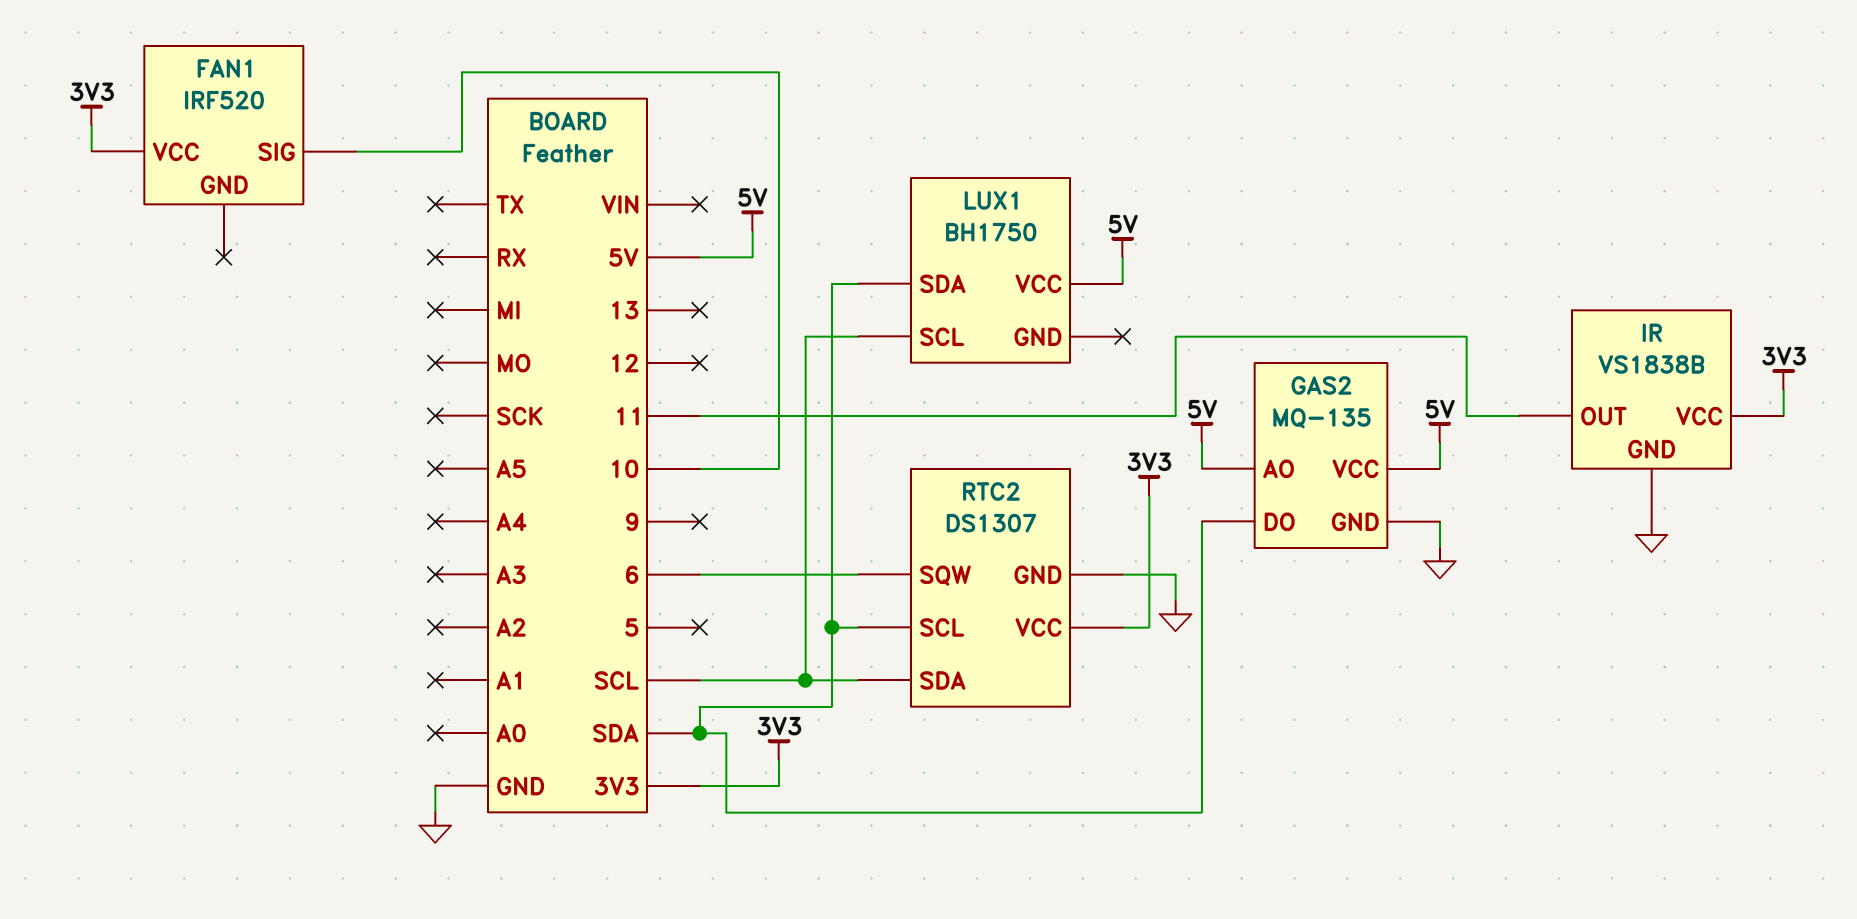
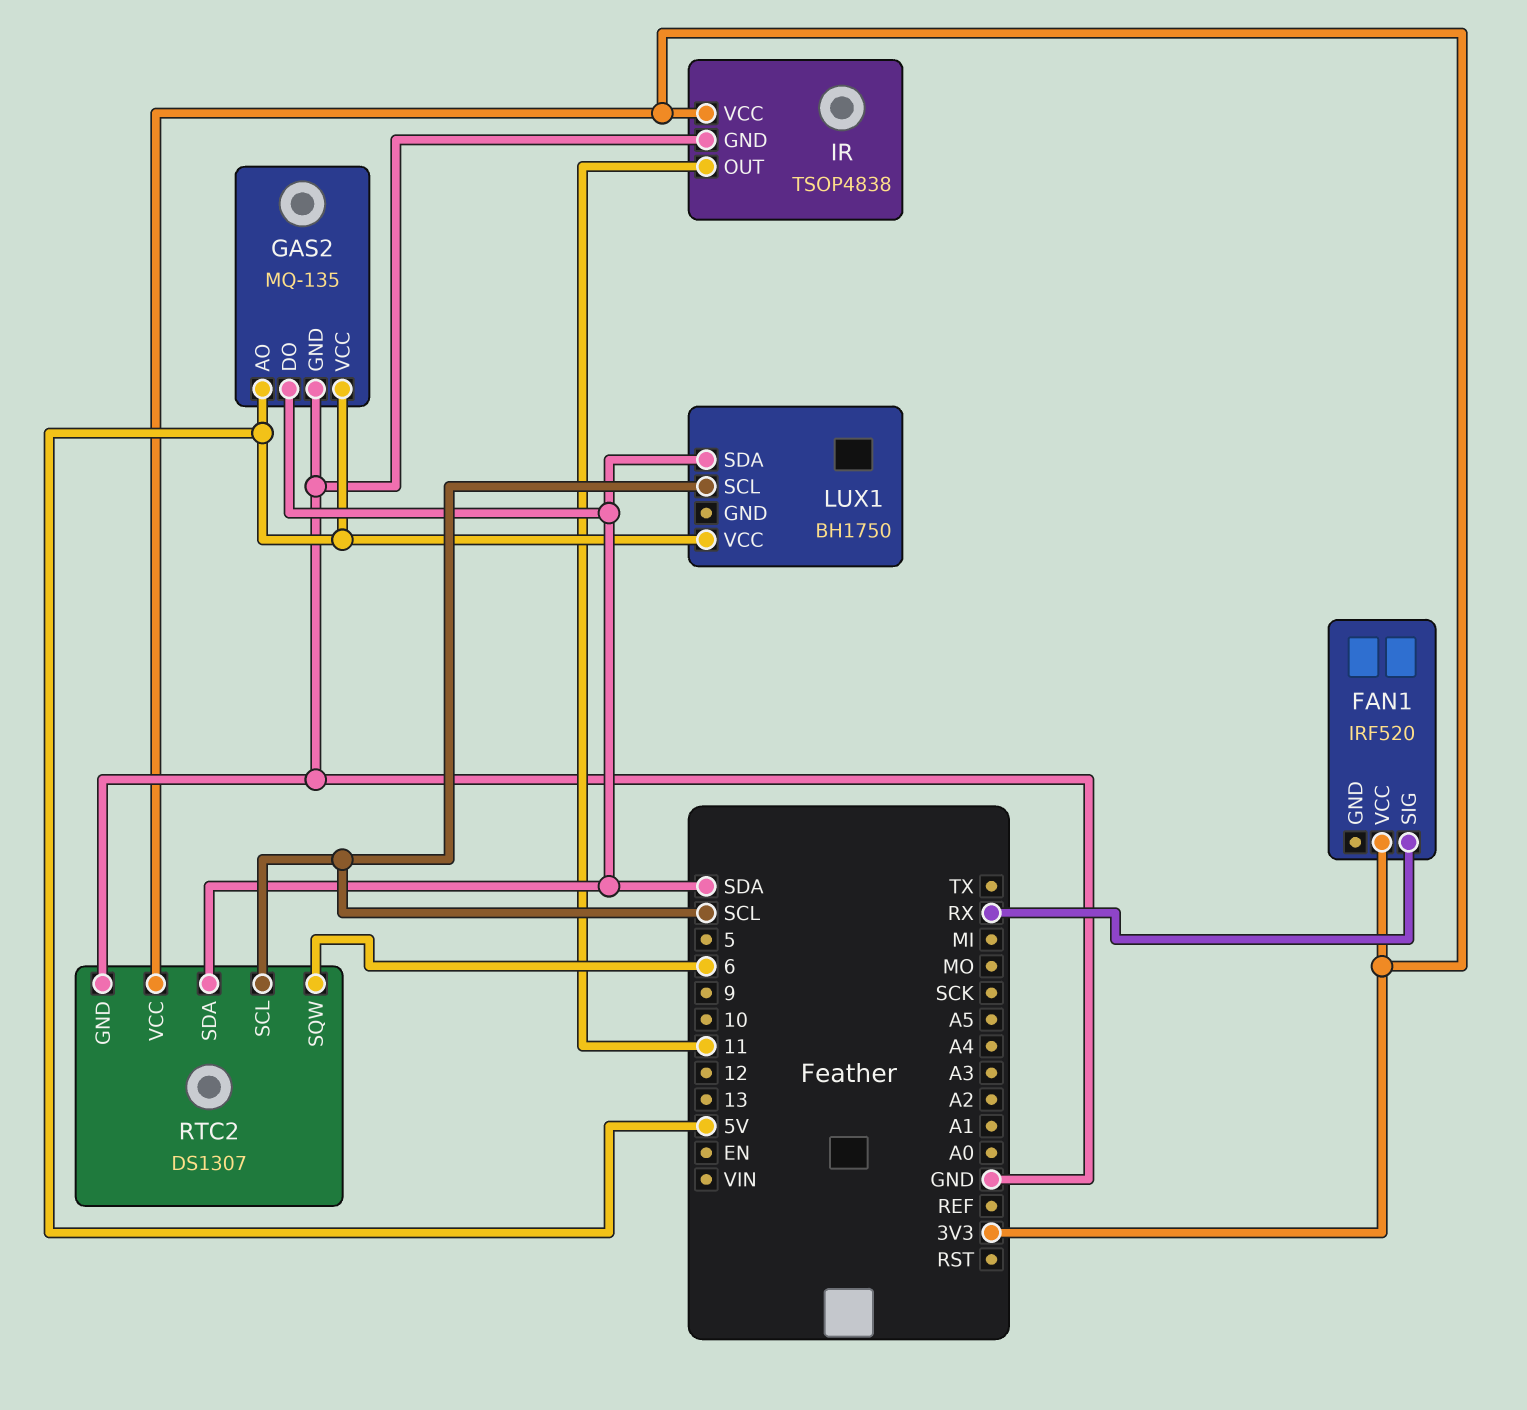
FAN1 pin SIG: 10 -> RX
IR: VS1838B -> TSOP4838
RTC2 pin SCL: SDA -> SCL
RTC2 pin SDA: SCL -> SDA

